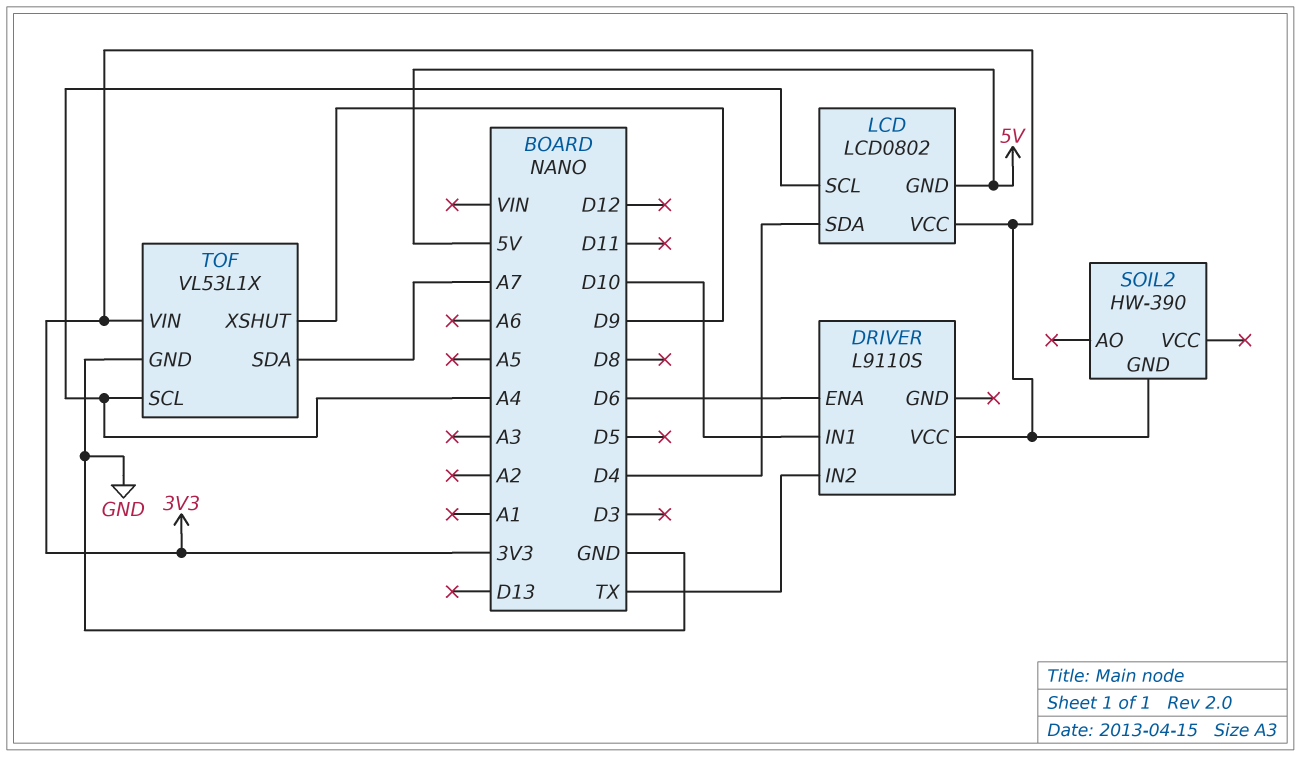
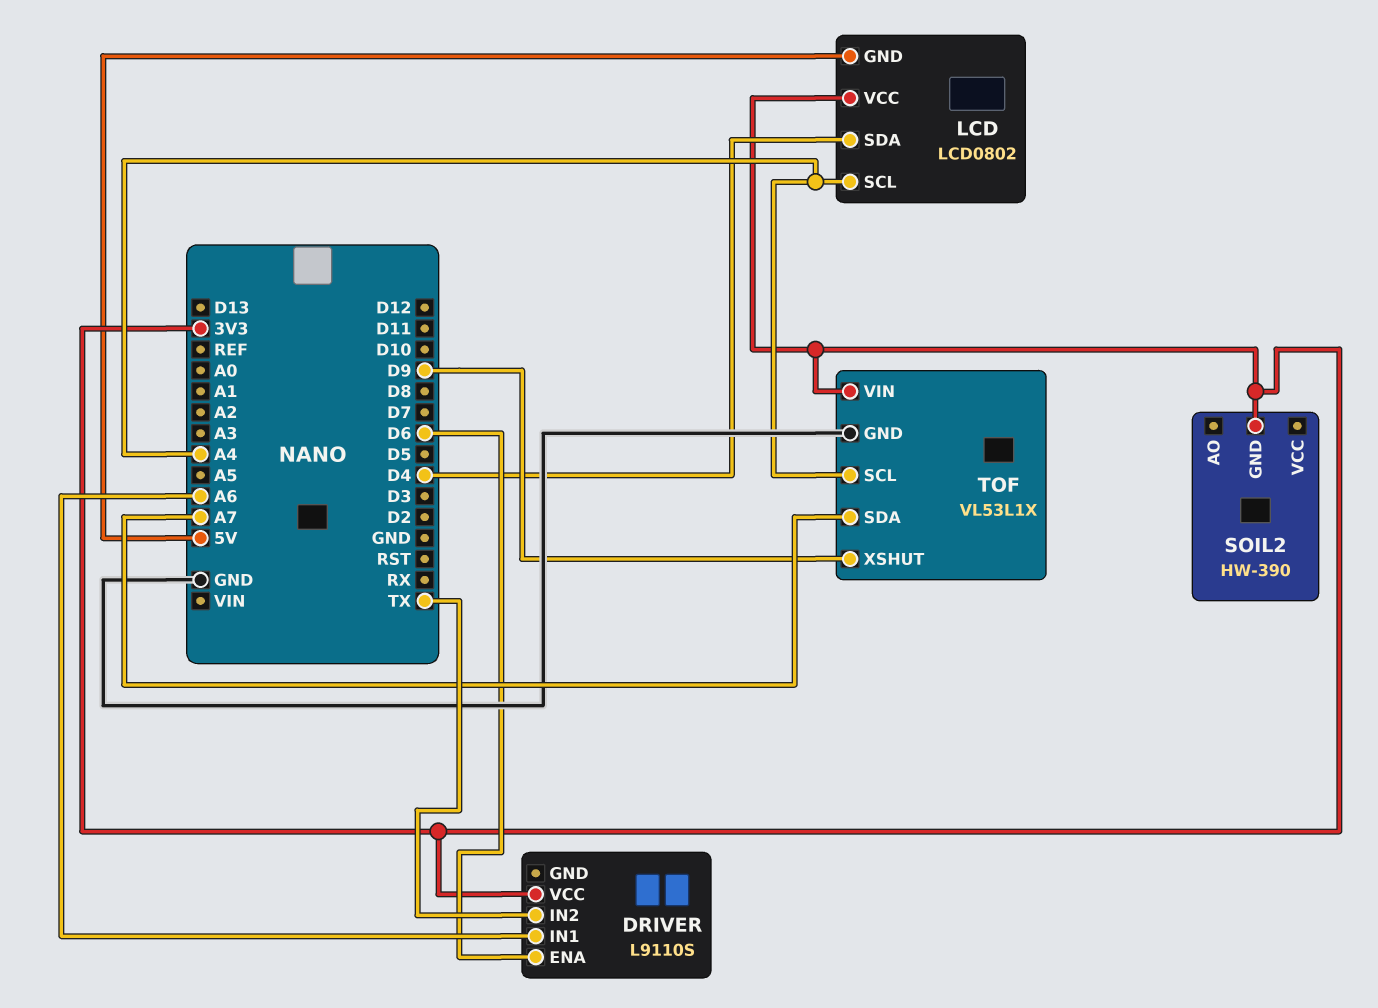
DRIVER pin IN1: D10 -> A6

